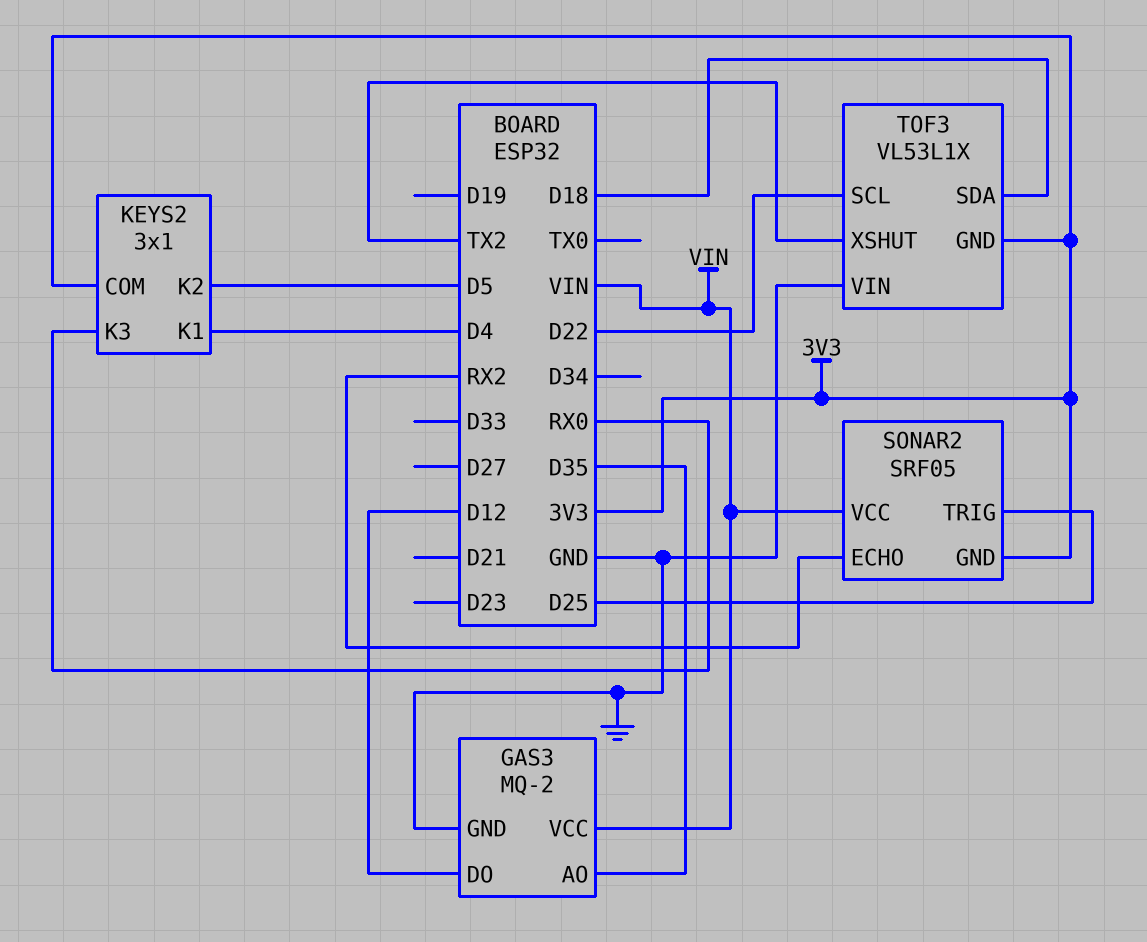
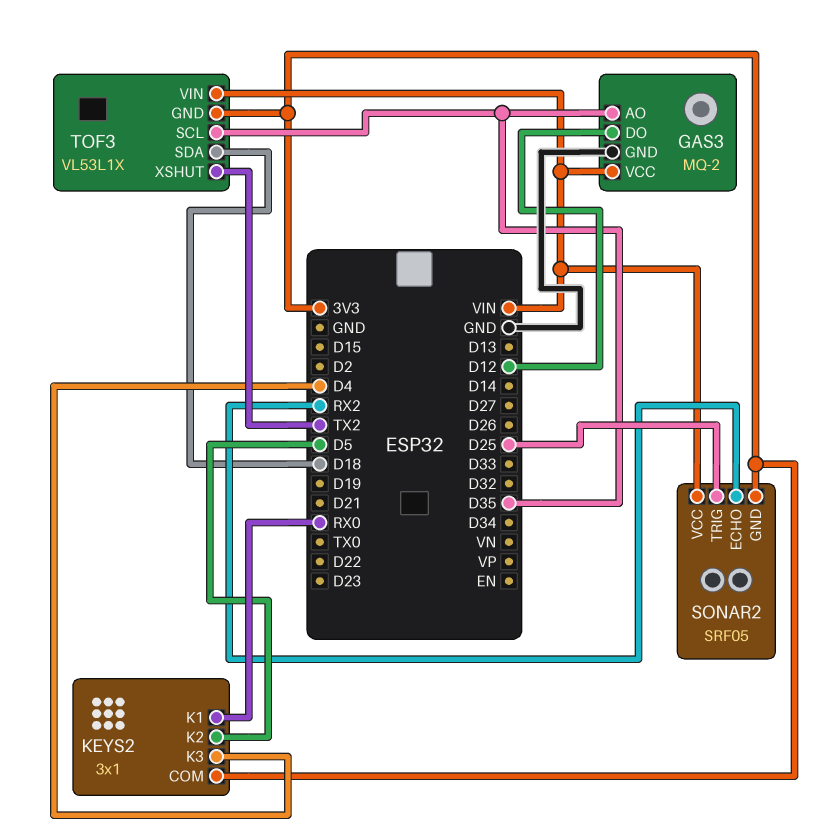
KEYS2 pin K1: D4 -> RX0
KEYS2 pin K3: RX0 -> D4
TOF3 pin SCL: D22 -> D35
TOF3 pin VIN: GND -> VIN

